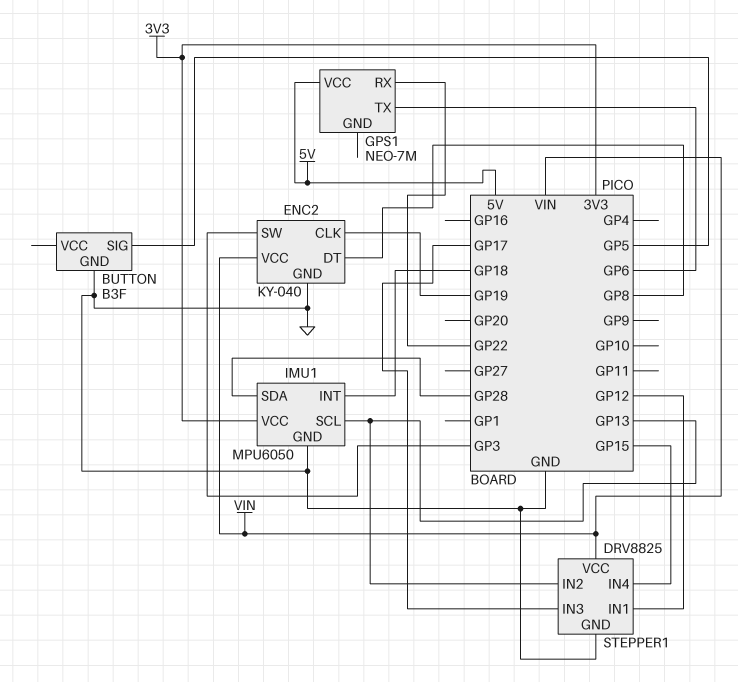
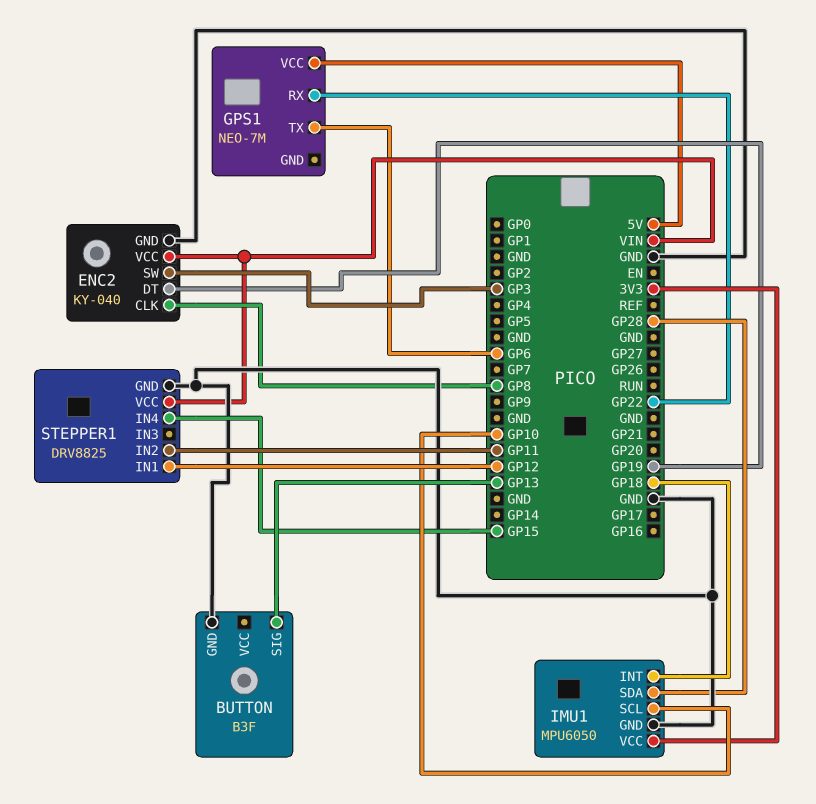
BUTTON pin SIG: GP5 -> GP13
ENC2 pin CLK: GP19 -> GP8
ENC2 pin DT: GP8 -> GP19
IMU1 pin SCL: GP13 -> GP10
STEPPER1 pin IN2: GP13 -> GP11
STEPPER1 pin IN3: GP17 -> none

